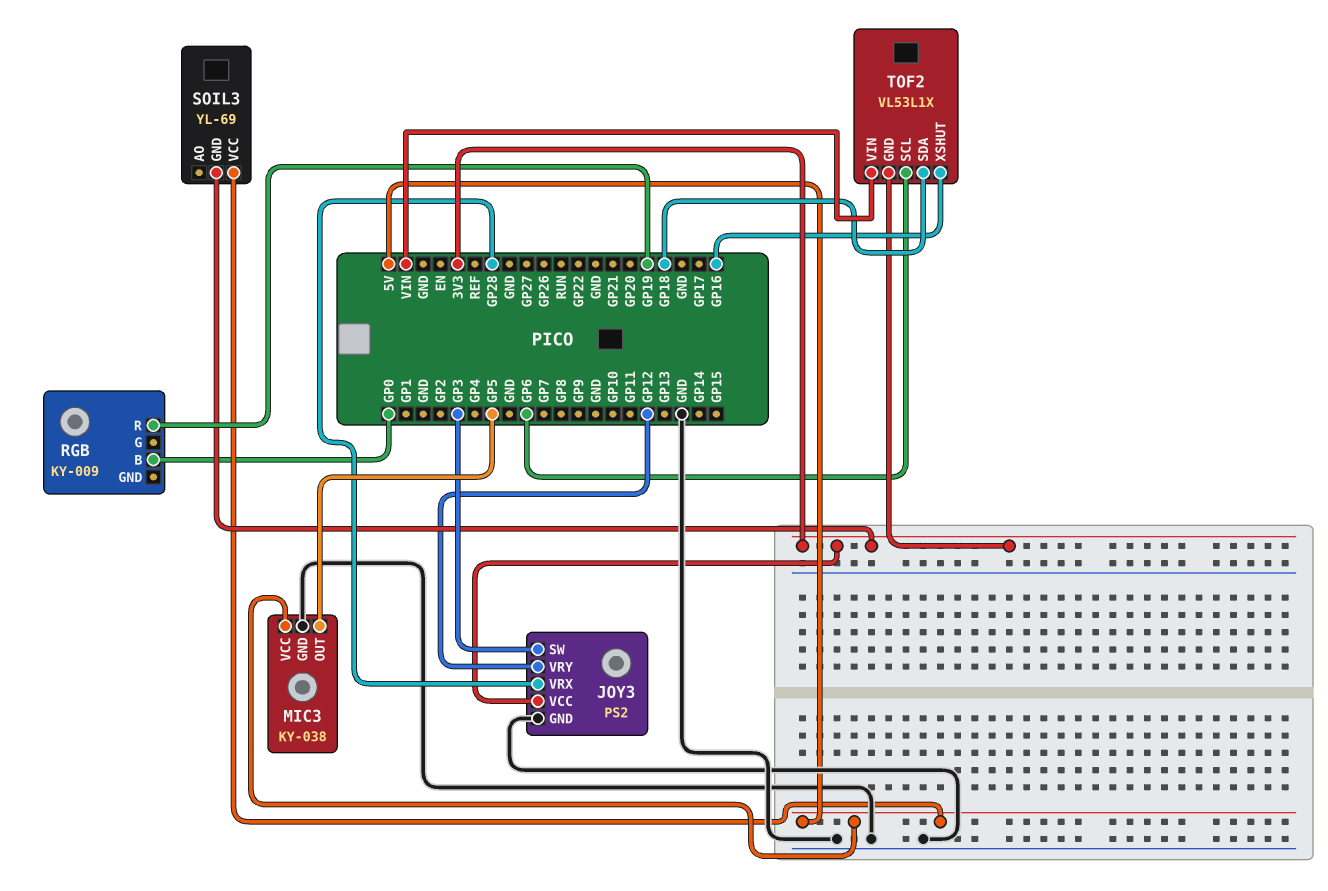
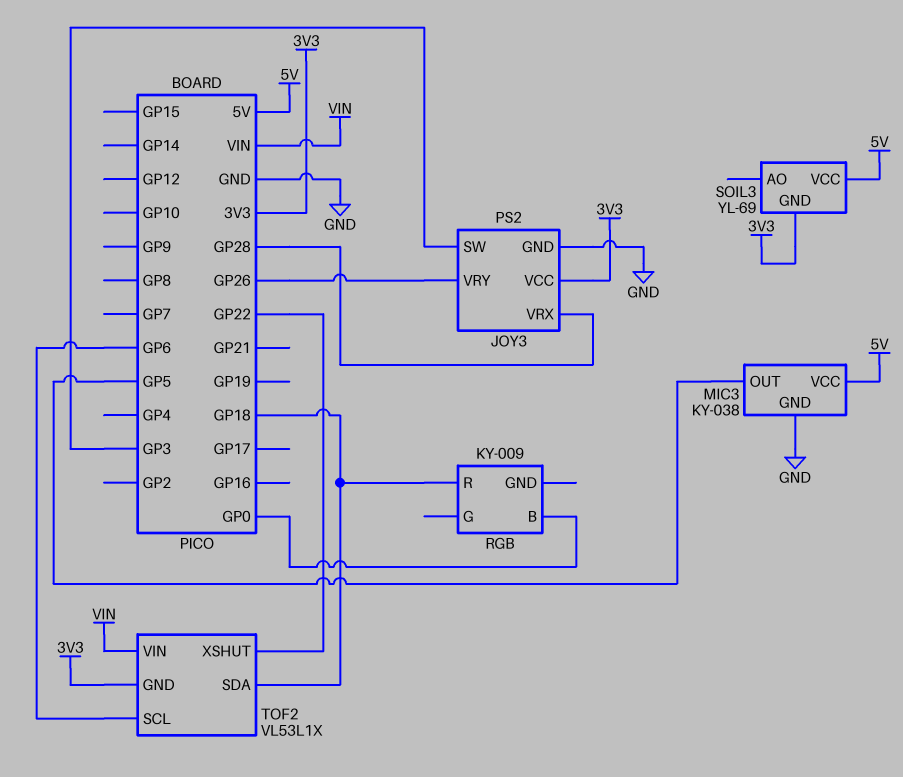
JOY3 pin VRY: GP12 -> GP26
RGB pin R: GP19 -> GP18
TOF2 pin XSHUT: GP16 -> GP22

